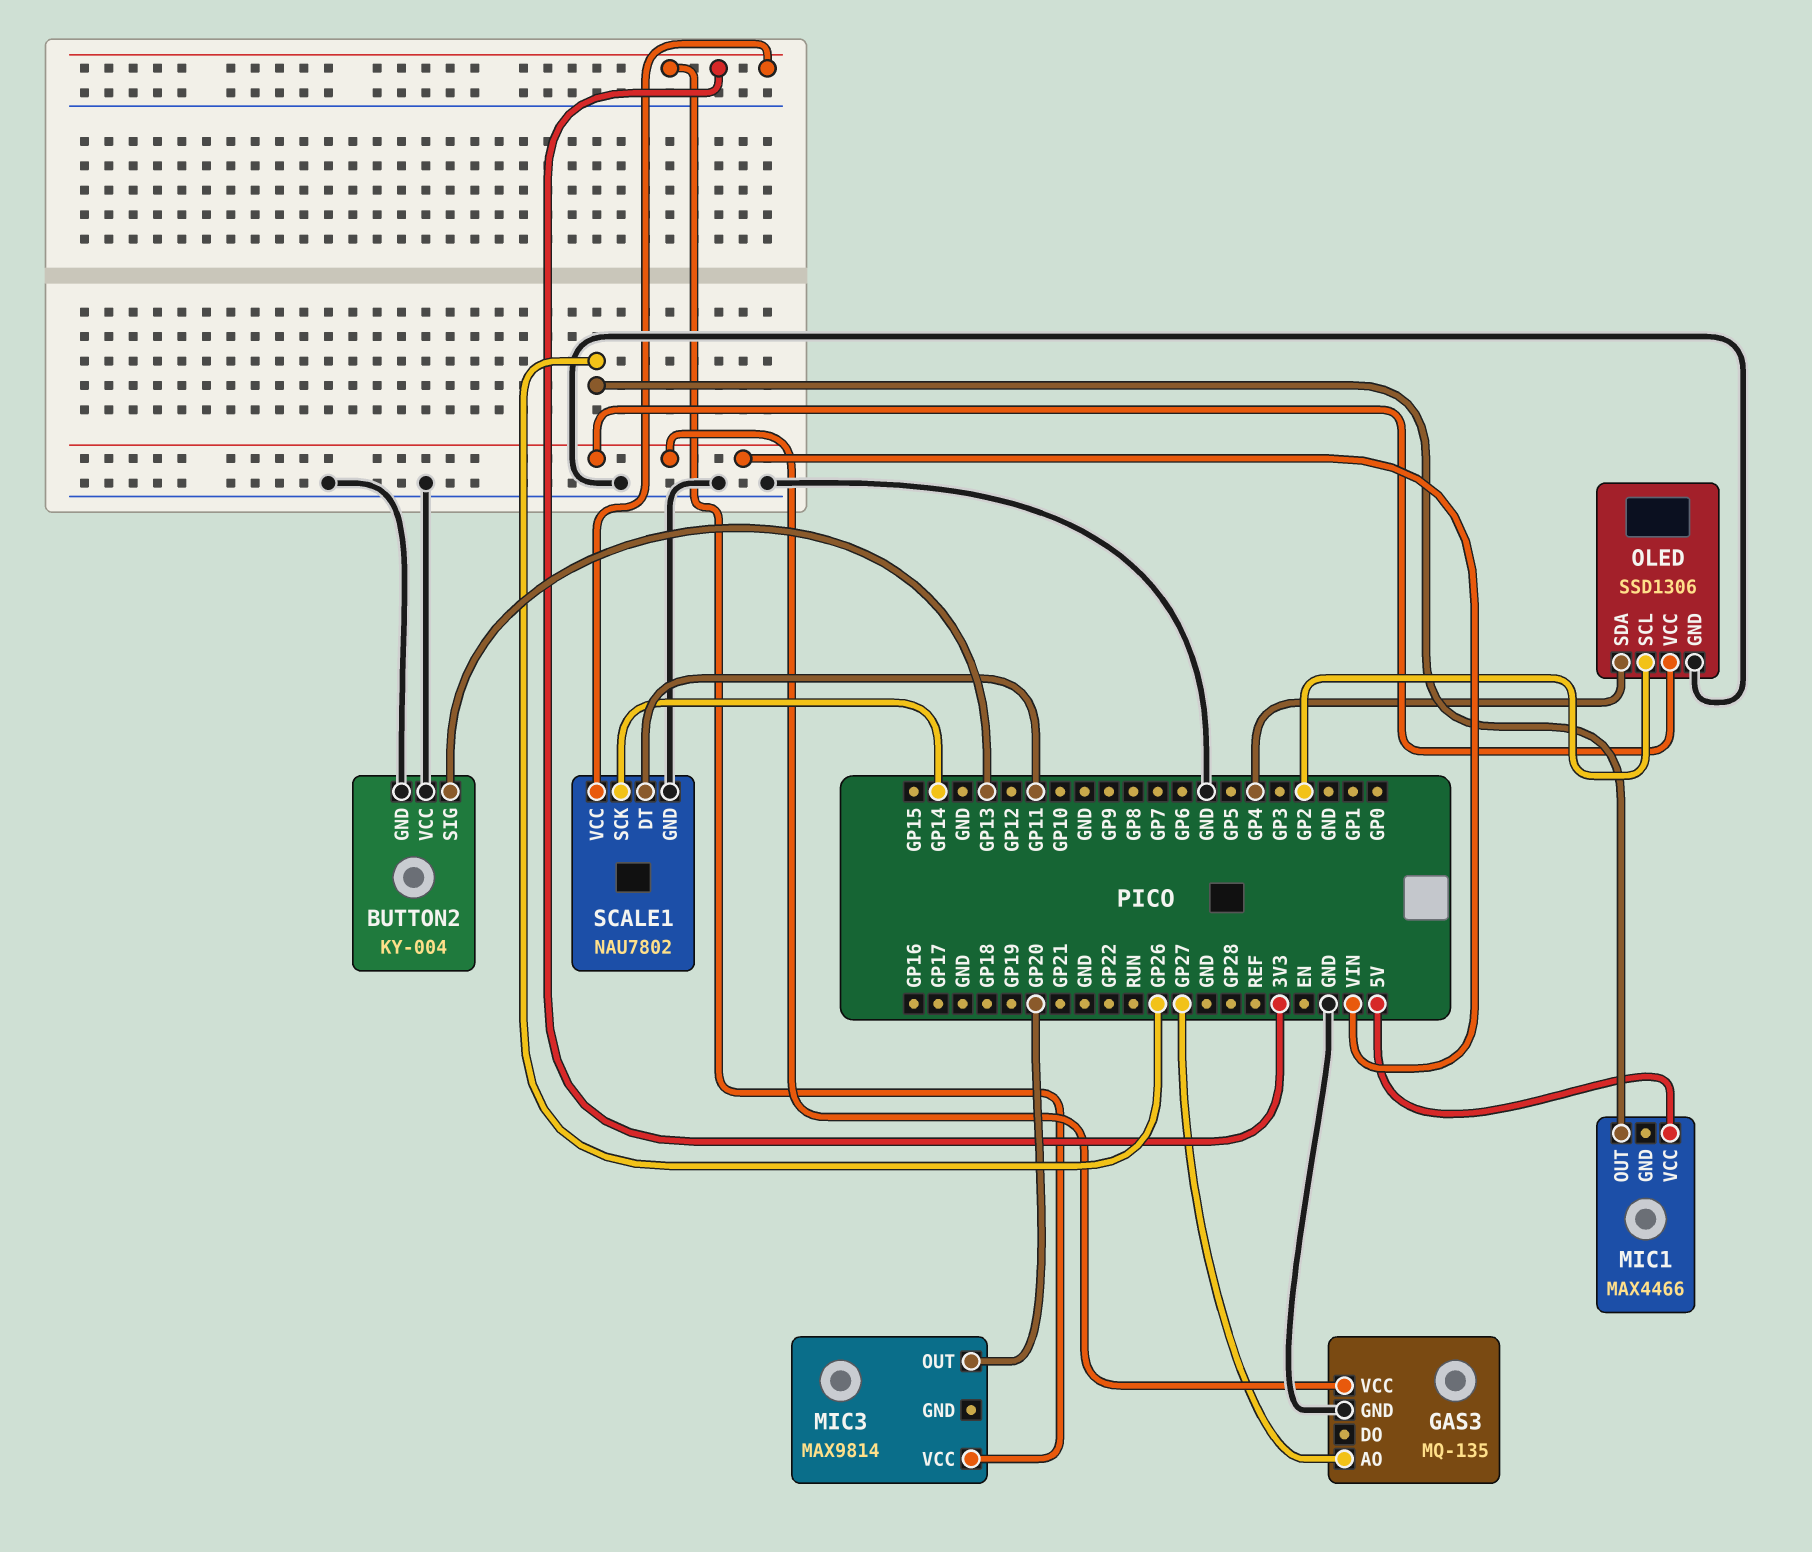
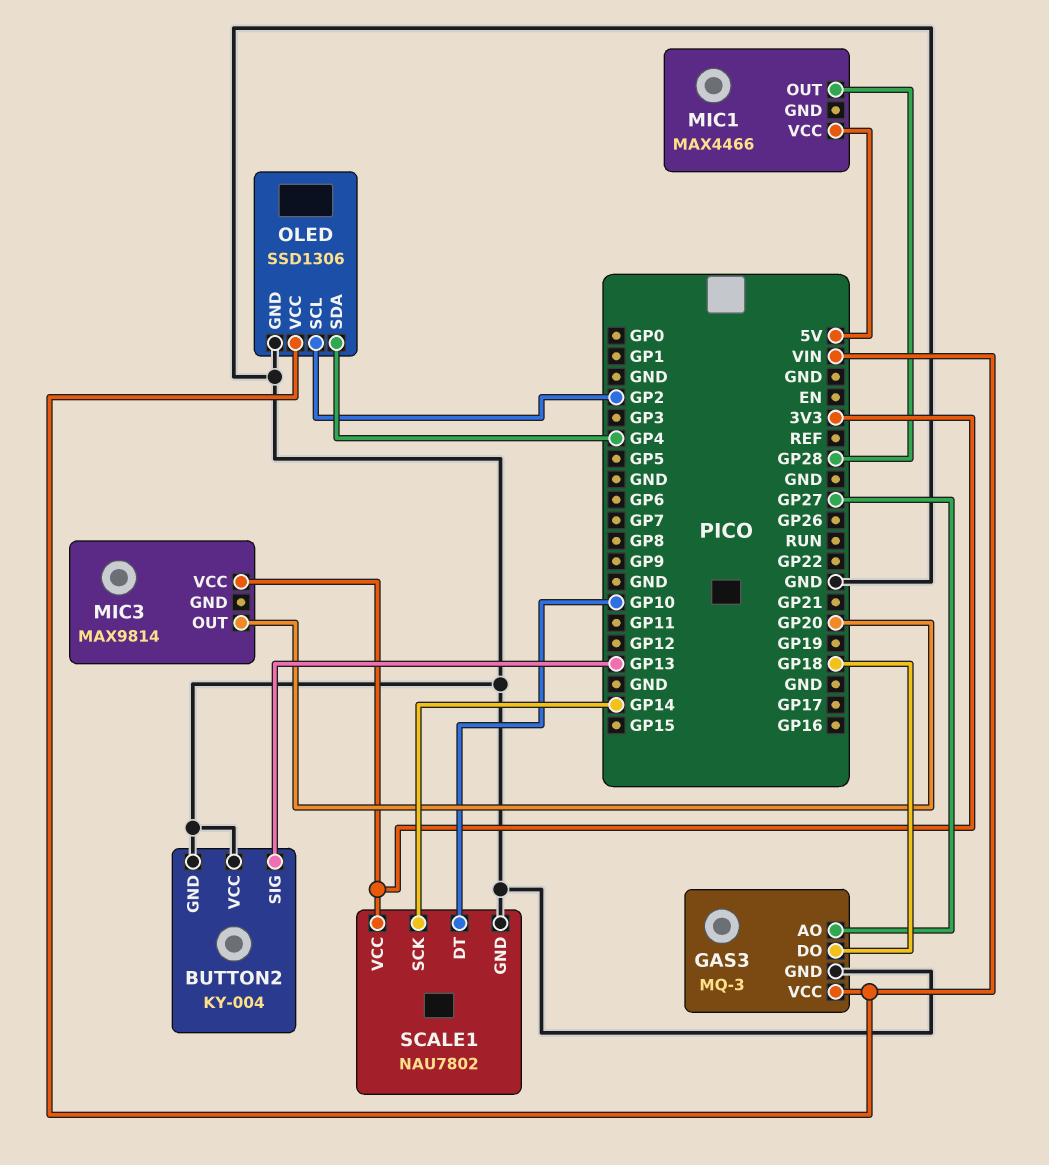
GAS3: MQ-135 -> MQ-3
GAS3 pin DO: none -> GP18
MIC1 pin OUT: GP26 -> GP28
SCALE1 pin DT: GP11 -> GP10

